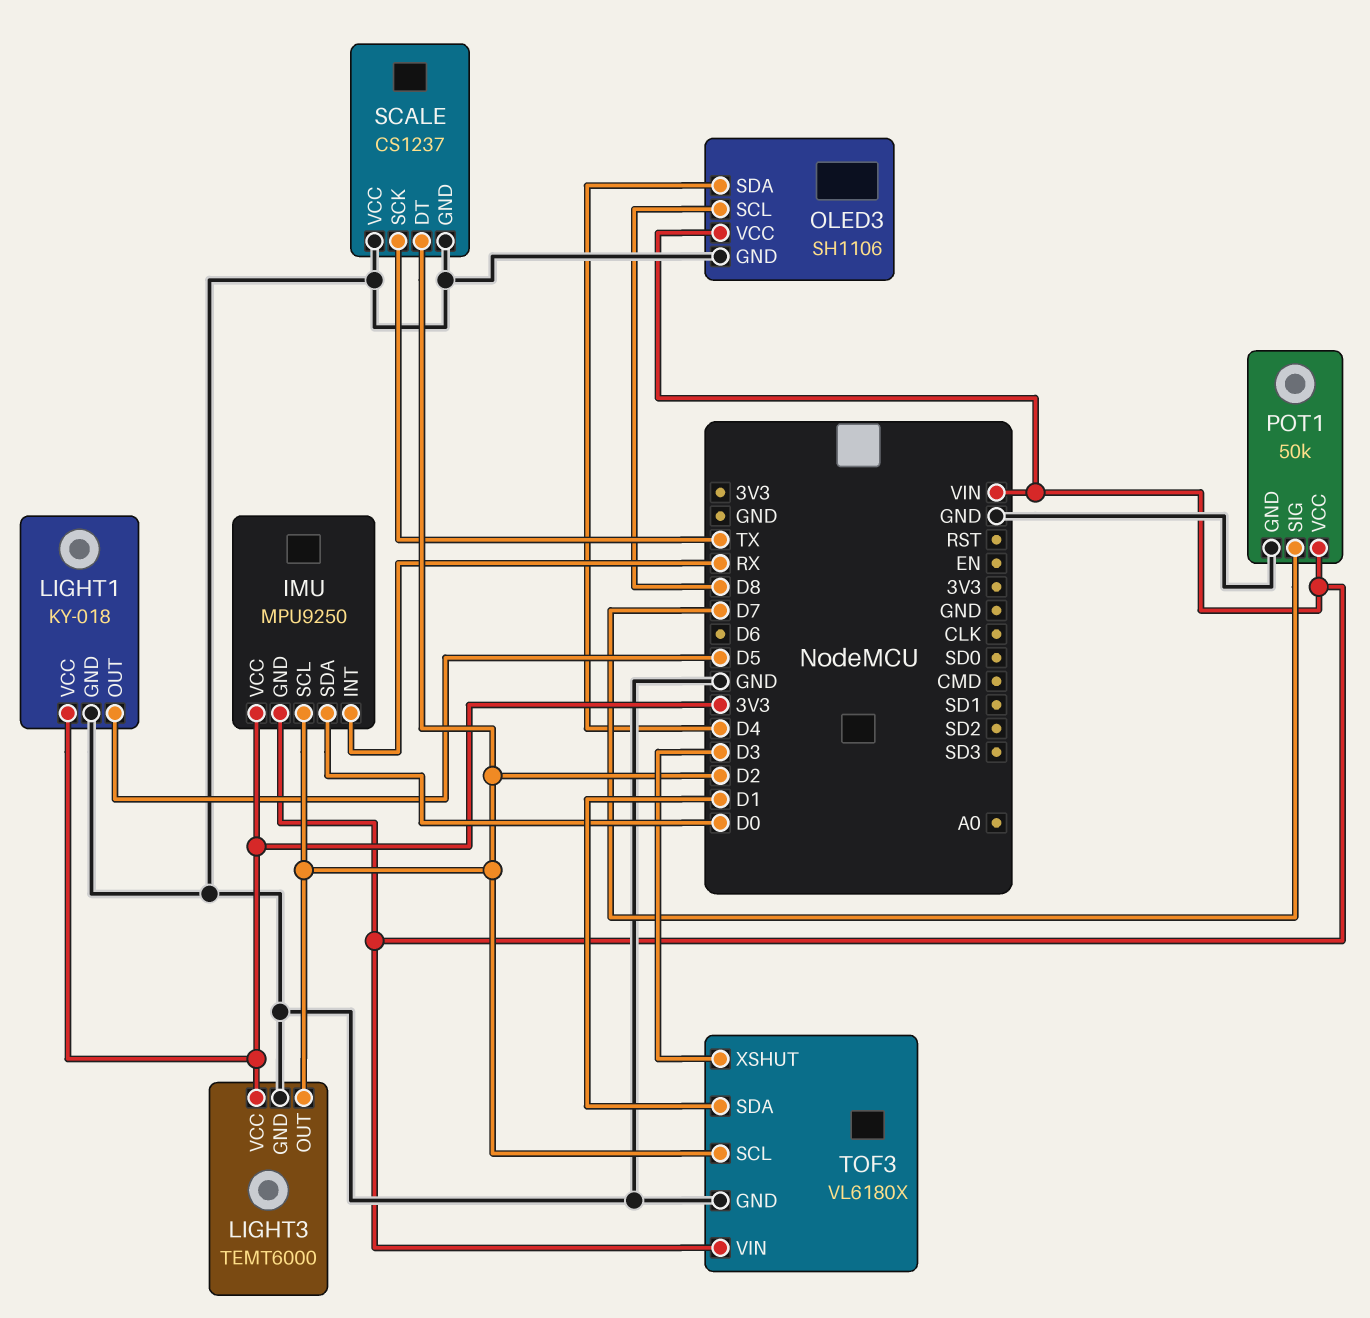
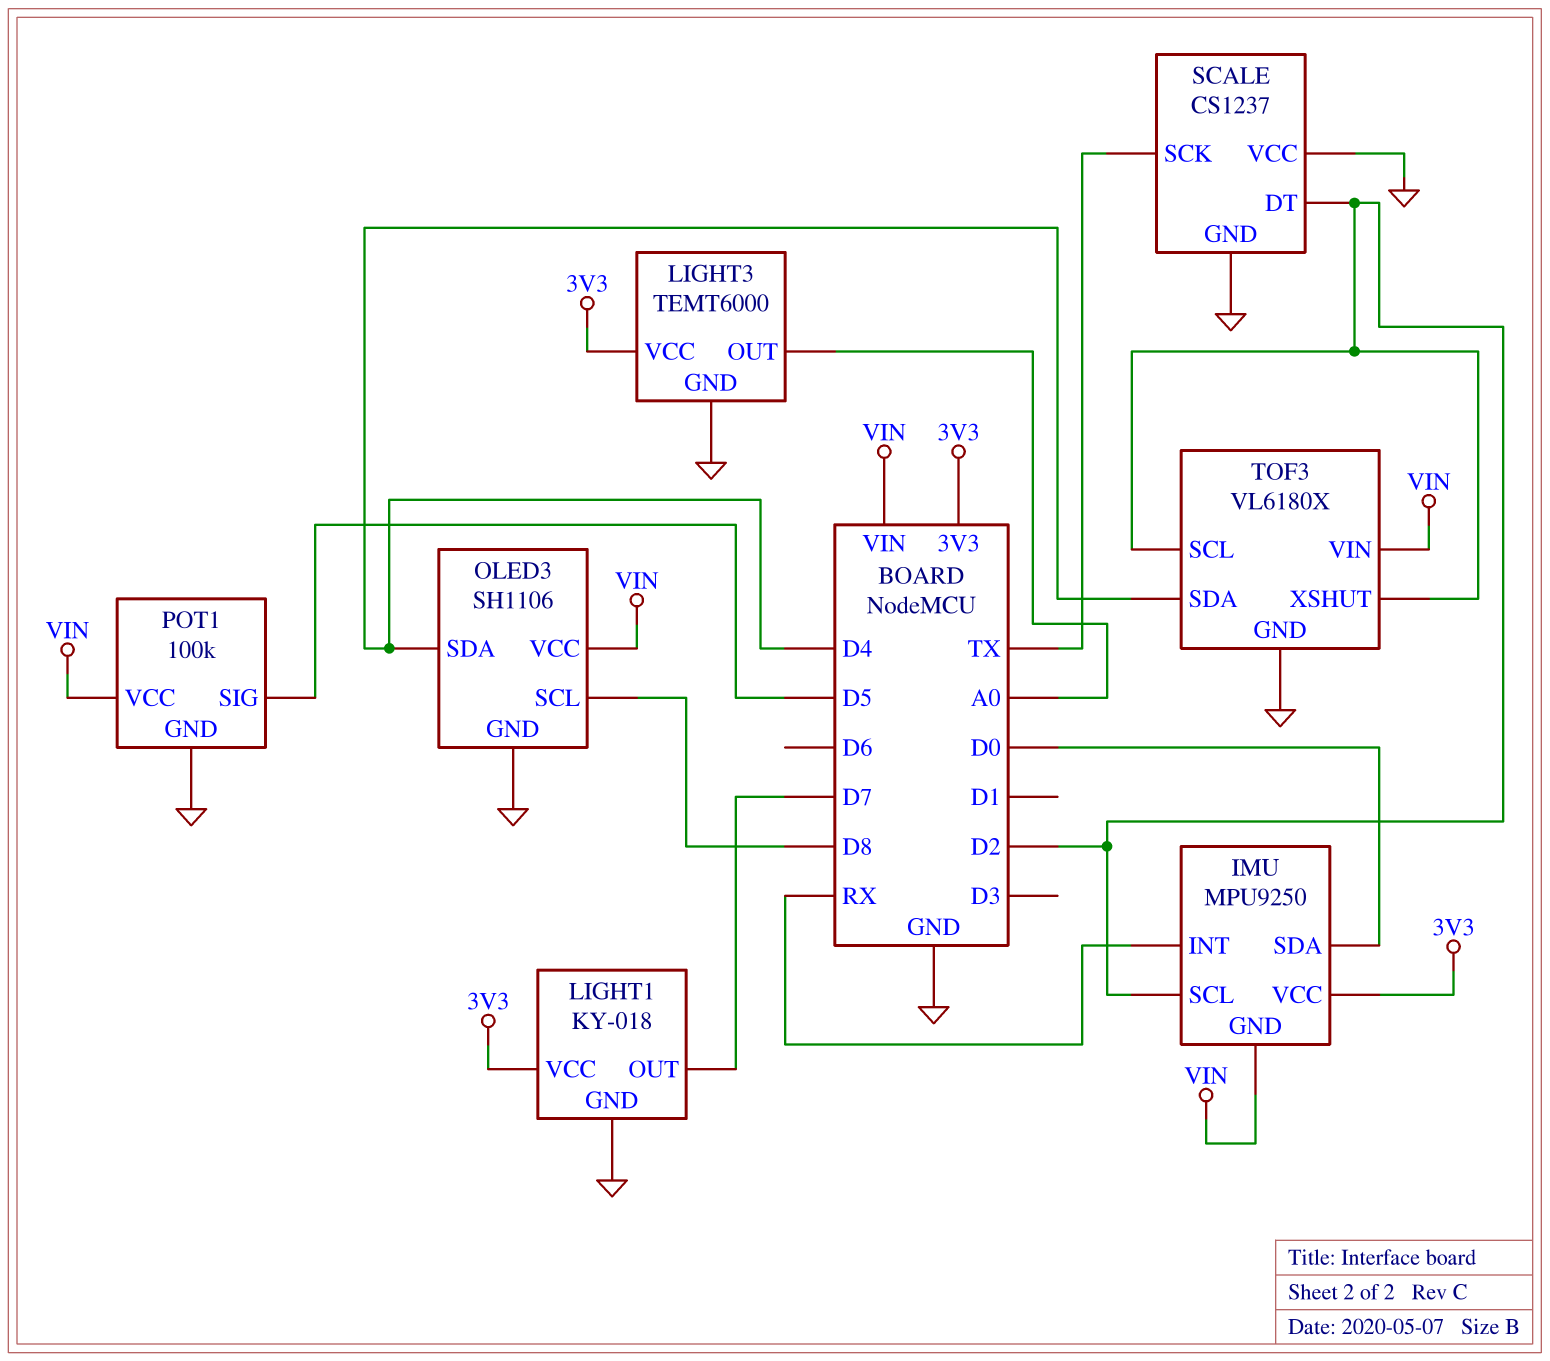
LIGHT1 pin OUT: D5 -> D7
LIGHT3 pin OUT: D2 -> A0
POT1: 50k -> 100k
POT1 pin SIG: D7 -> D5
TOF3 pin SDA: D1 -> D4
TOF3 pin XSHUT: D3 -> D2

